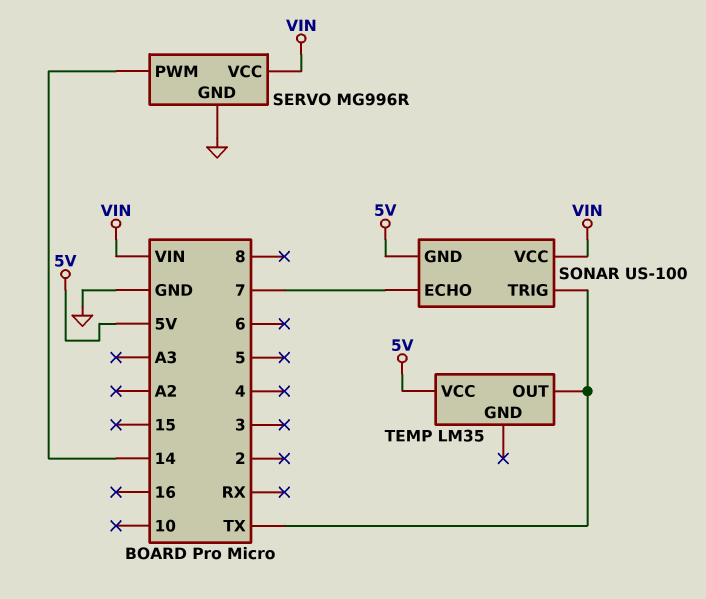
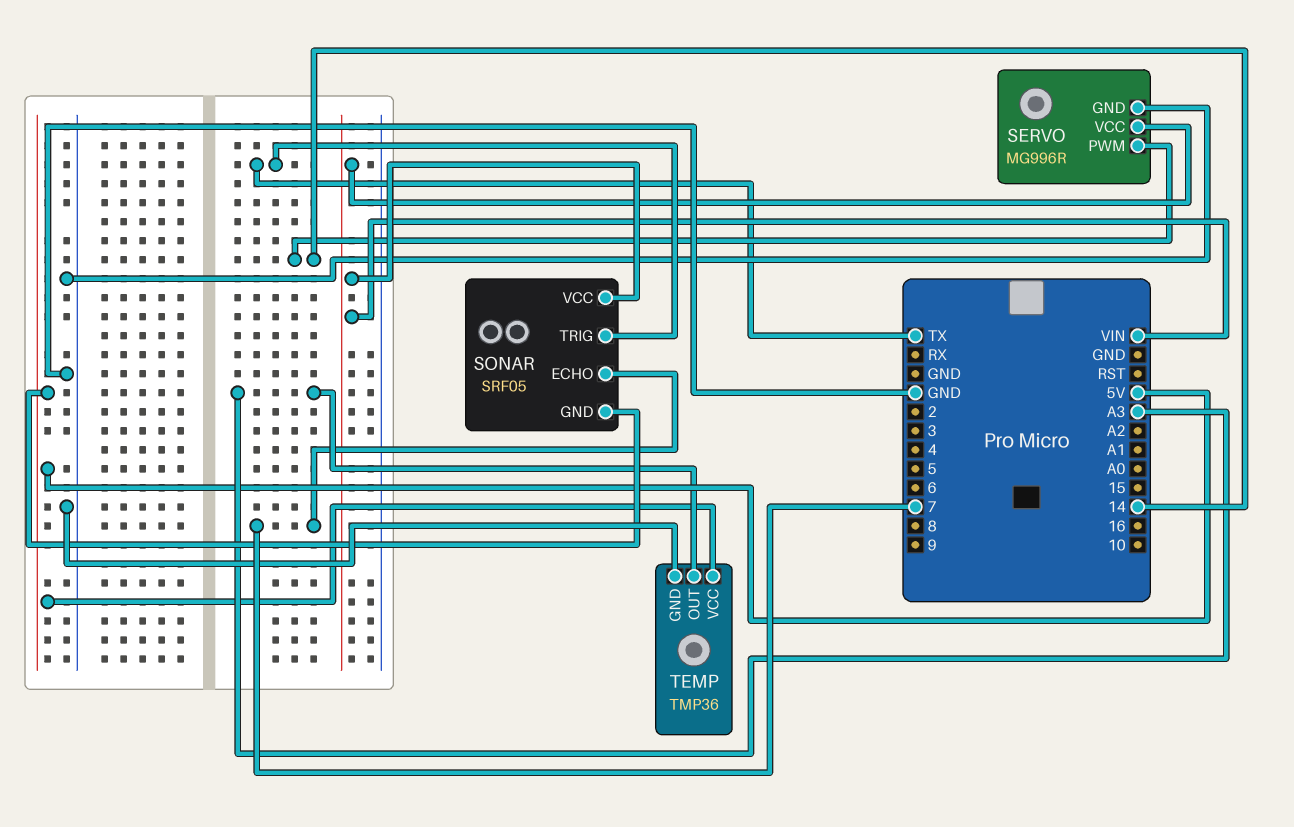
SONAR: US-100 -> SRF05
TEMP: LM35 -> TMP36
TEMP pin GND: none -> GND
TEMP pin OUT: TX -> A3

